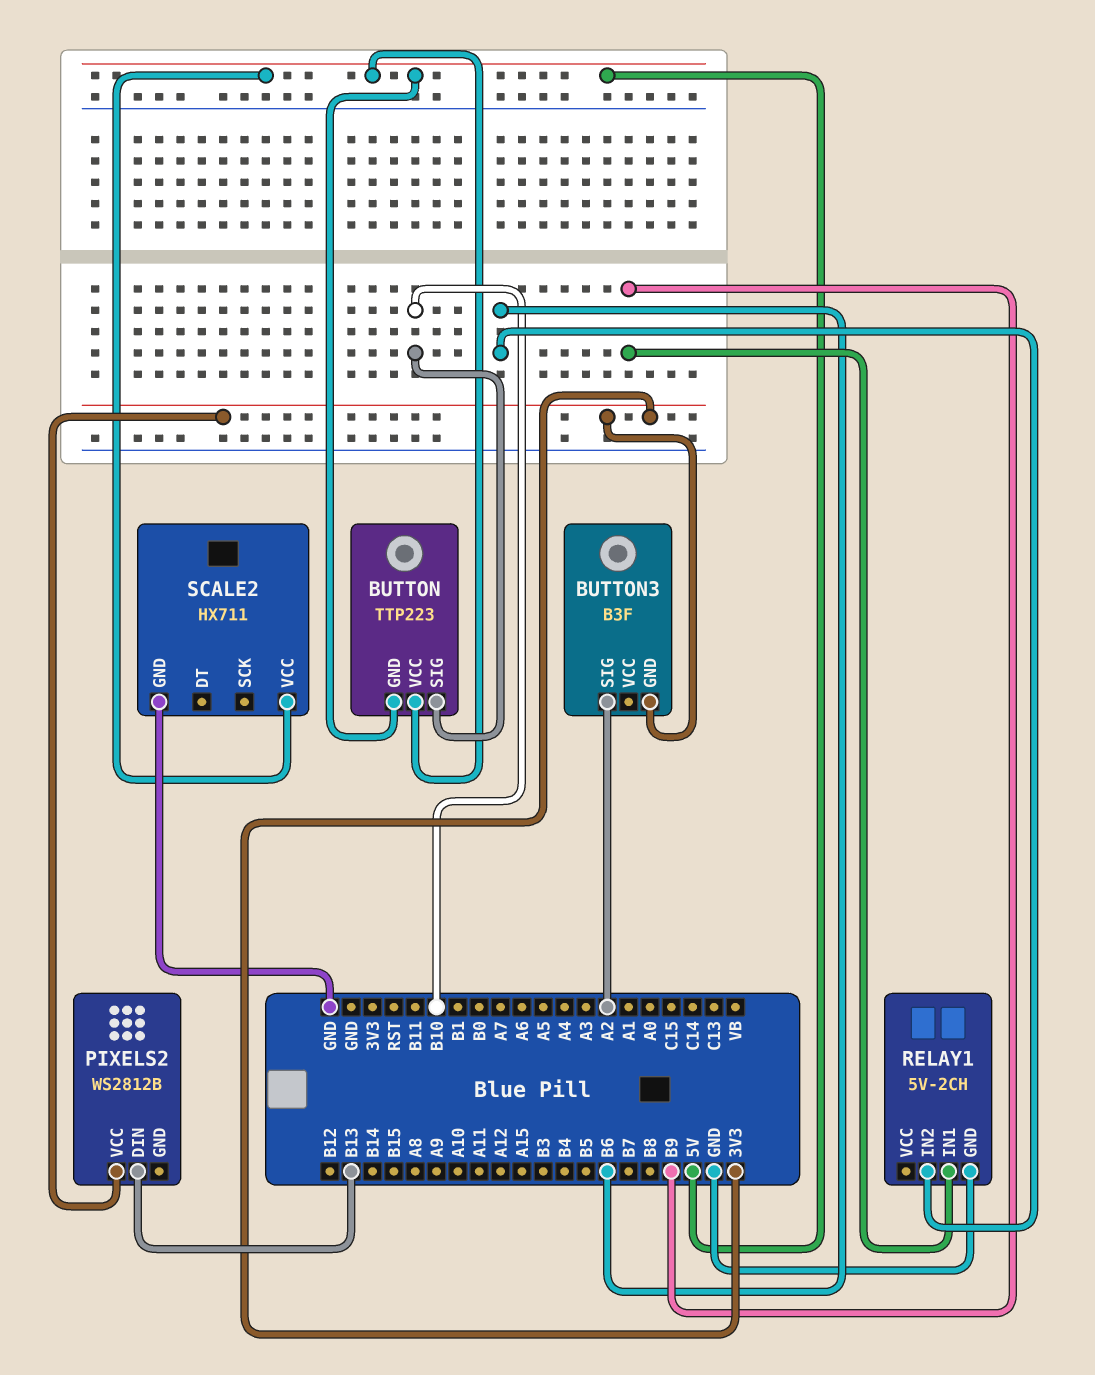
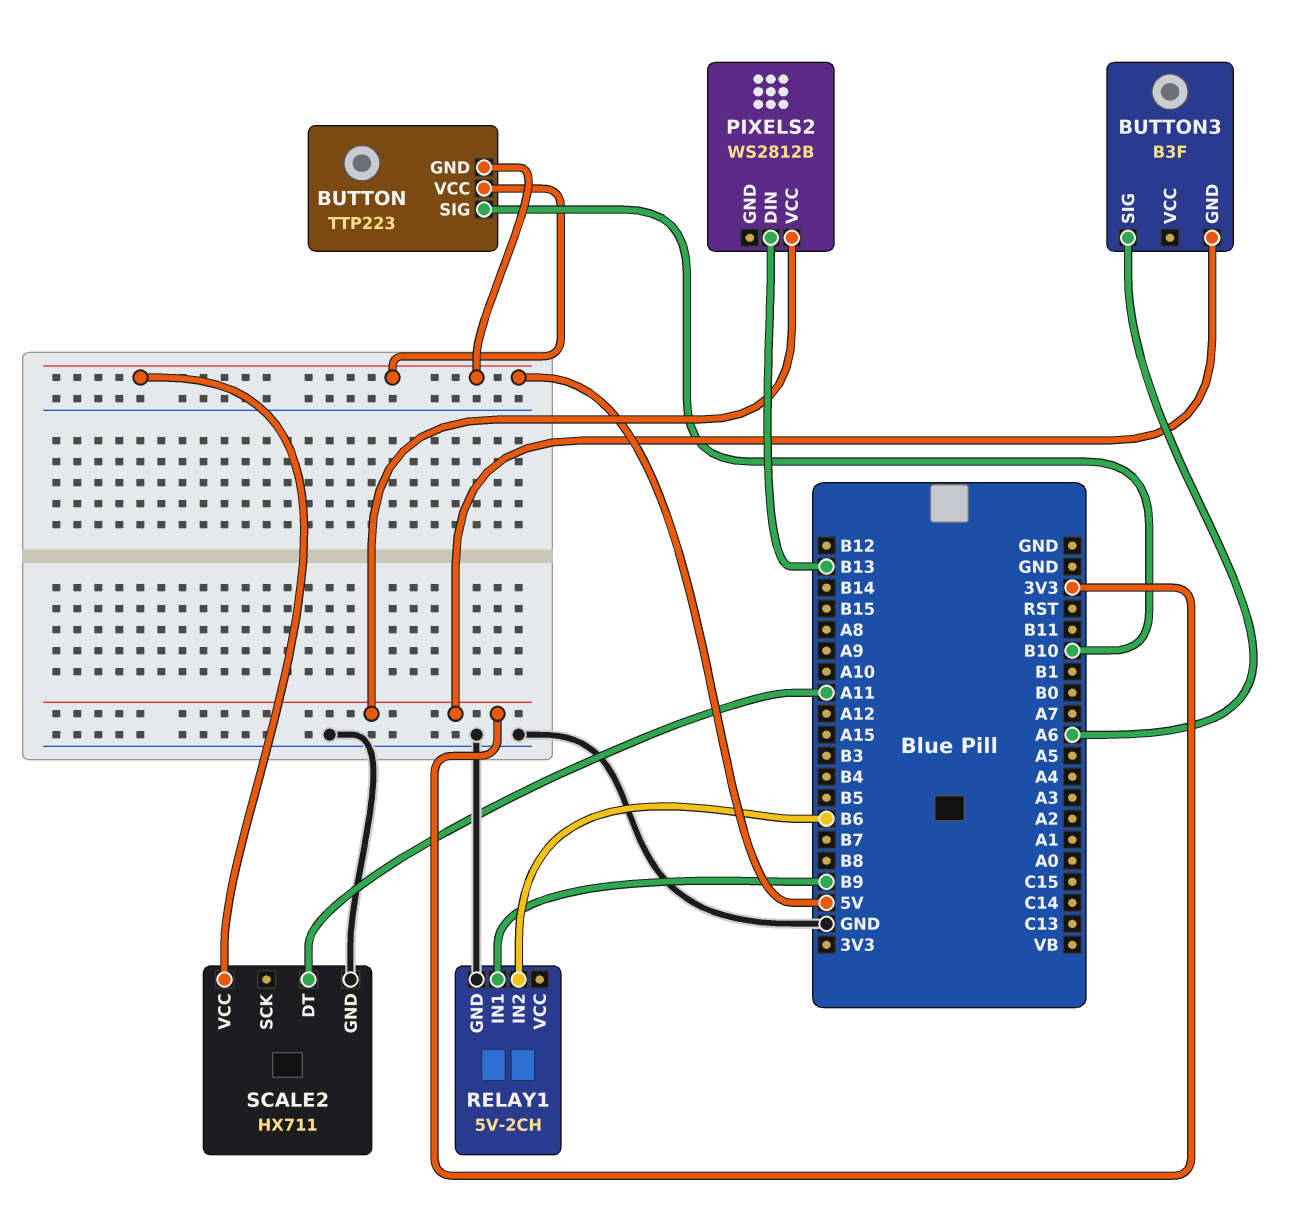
BUTTON3 pin SIG: A2 -> A6
SCALE2 pin DT: none -> A11

